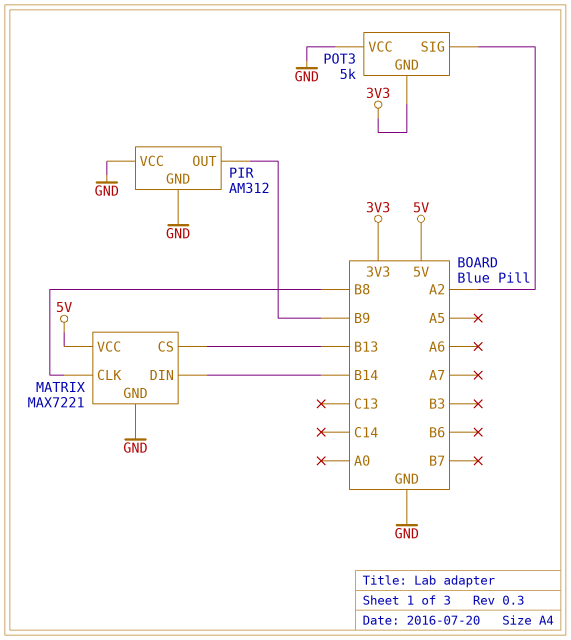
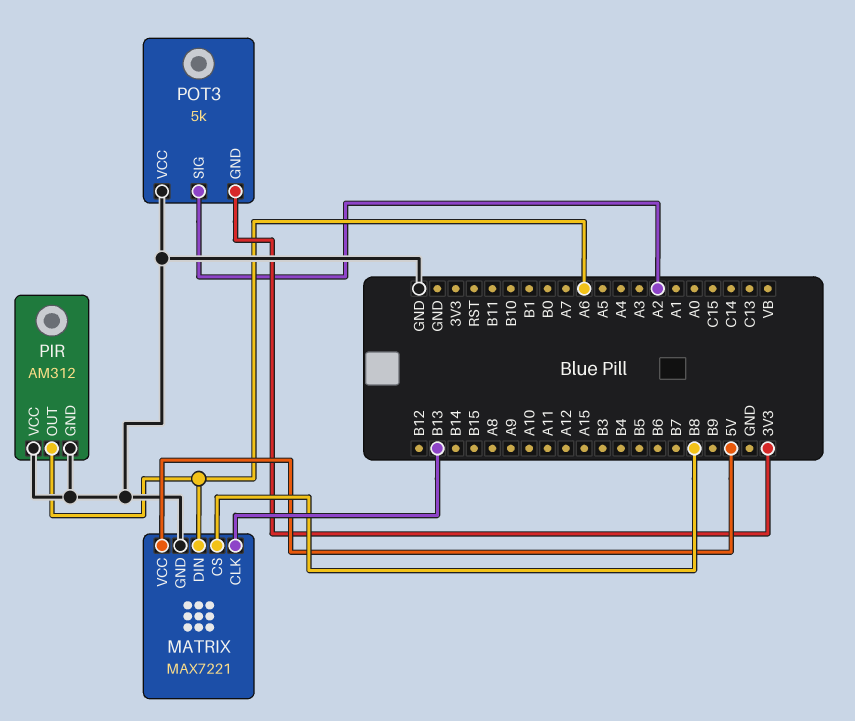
MATRIX pin CLK: B8 -> B13
MATRIX pin CS: B13 -> B8
MATRIX pin DIN: B14 -> A6
PIR pin OUT: B9 -> A6

